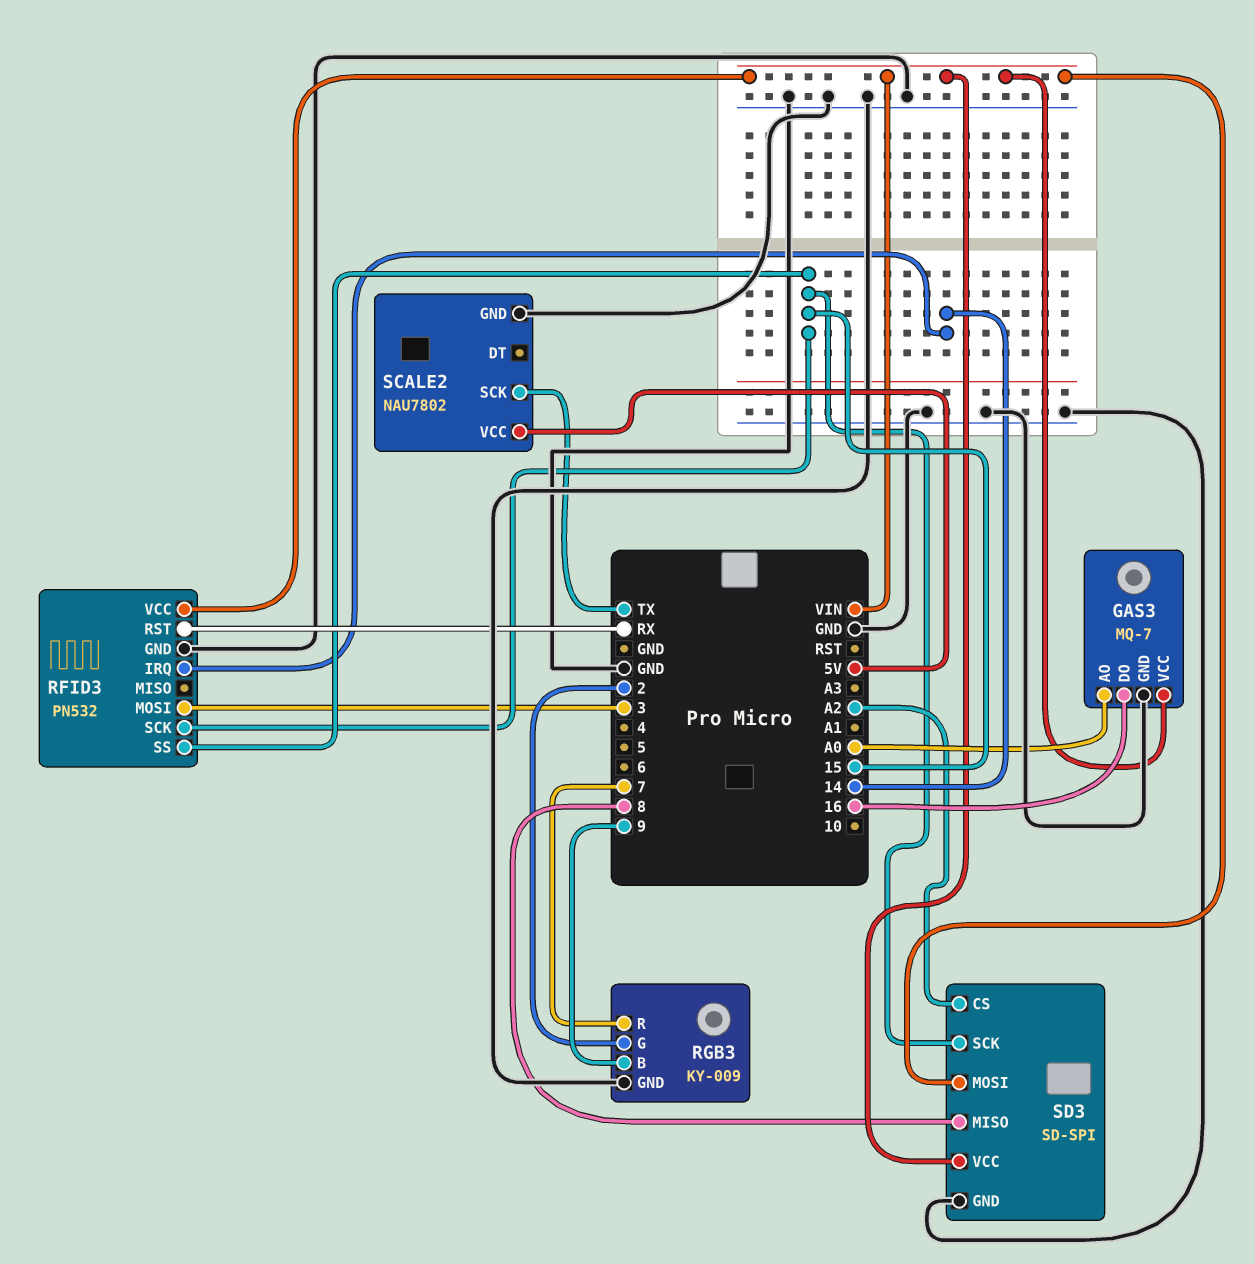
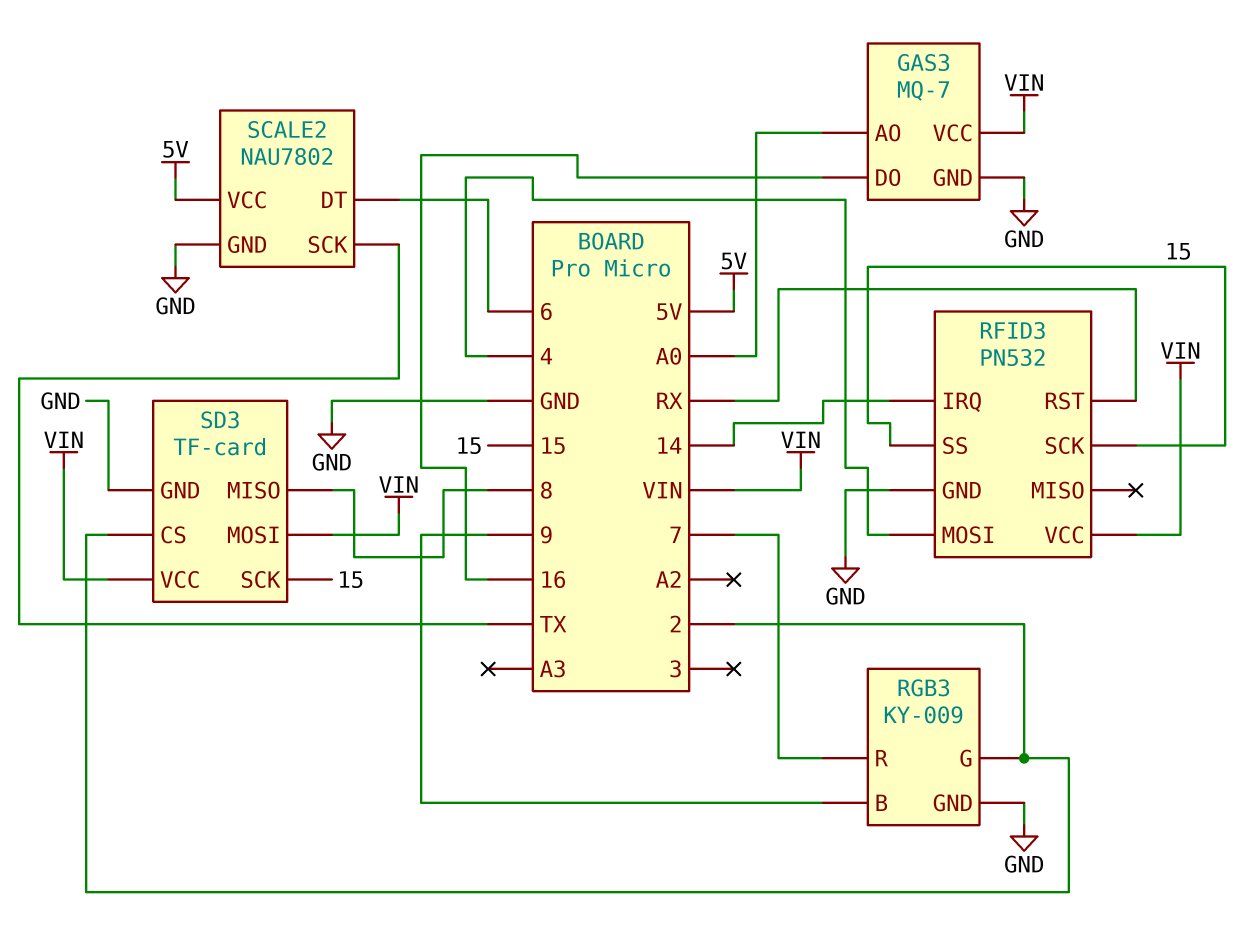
RFID3 pin MOSI: 3 -> 4
SCALE2 pin DT: none -> 6
SD3: SD-SPI -> TF-card
SD3 pin CS: A2 -> 2

